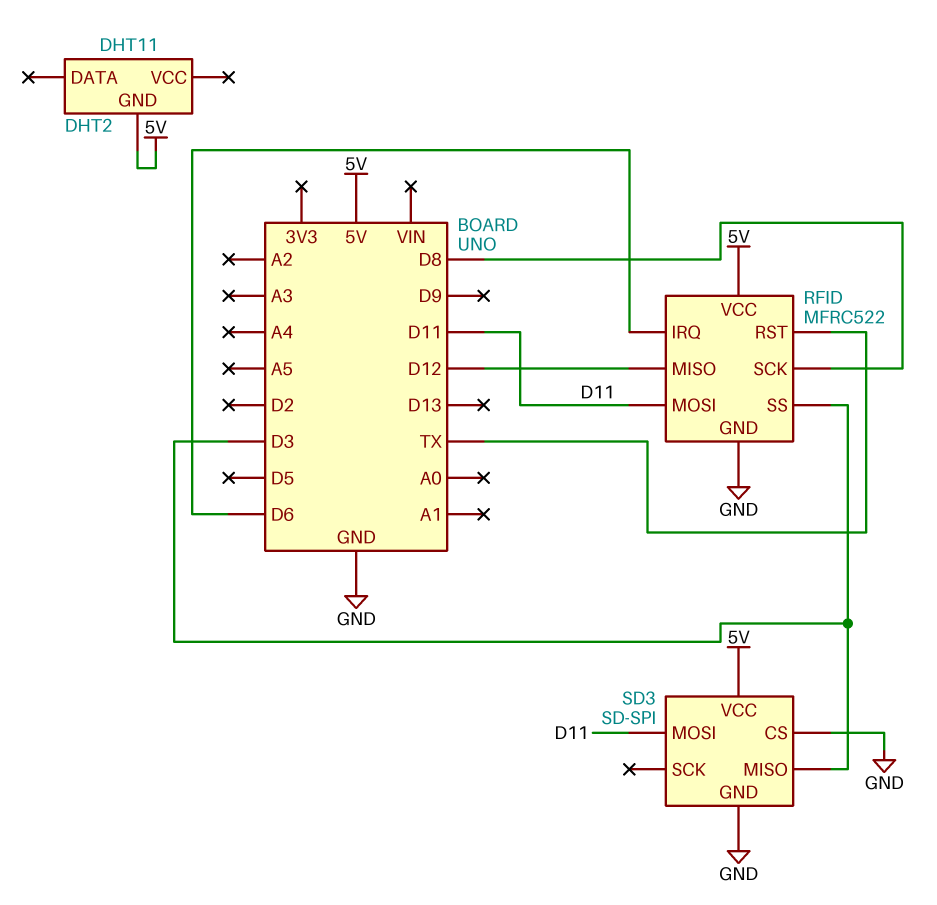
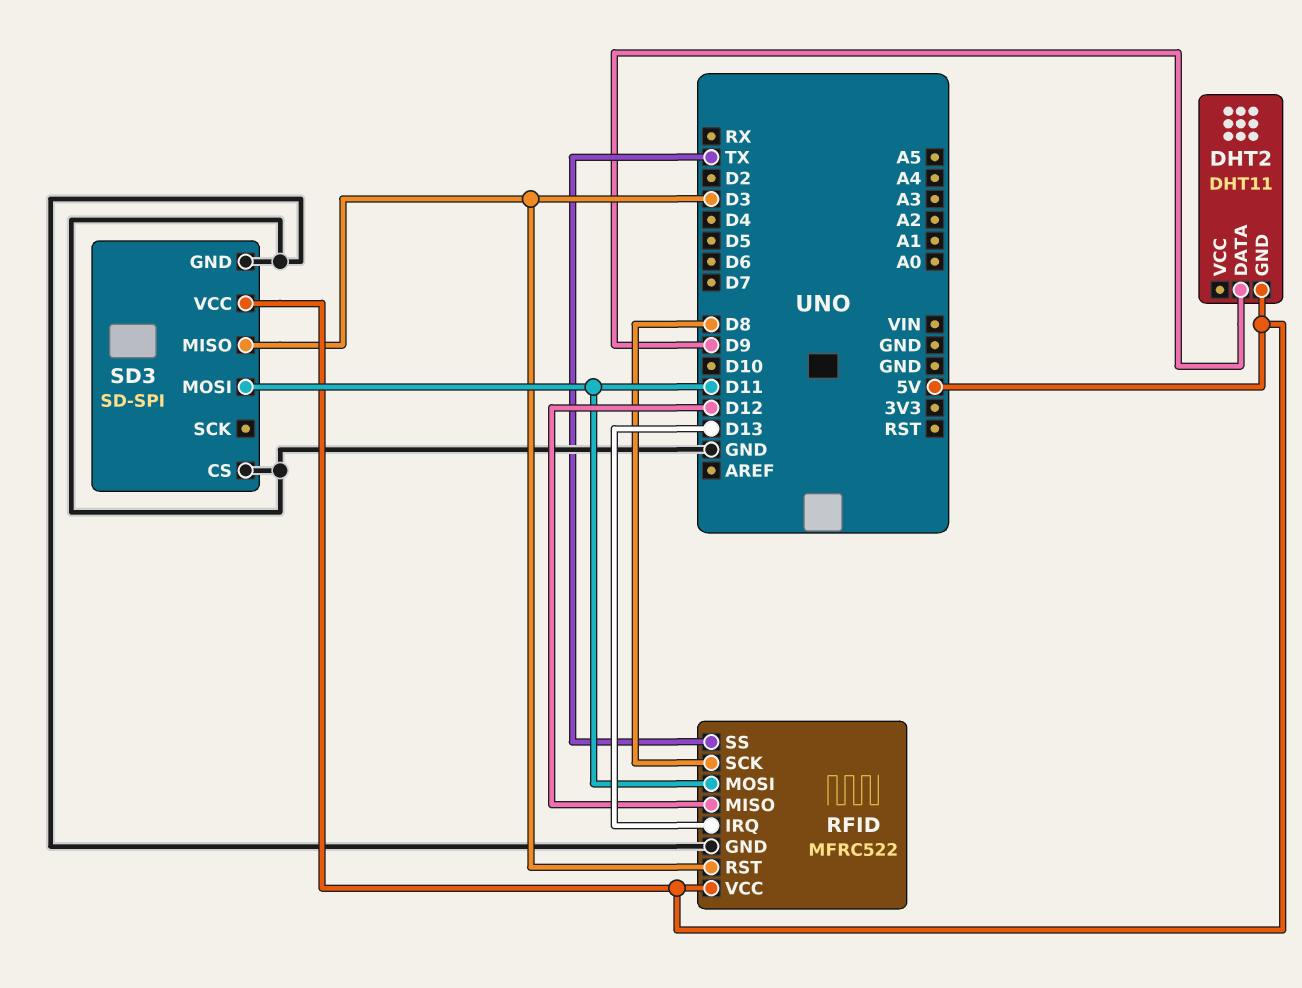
DHT2 pin DATA: none -> D9
RFID pin IRQ: D6 -> D13
RFID pin RST: TX -> D3
RFID pin SS: D3 -> TX

